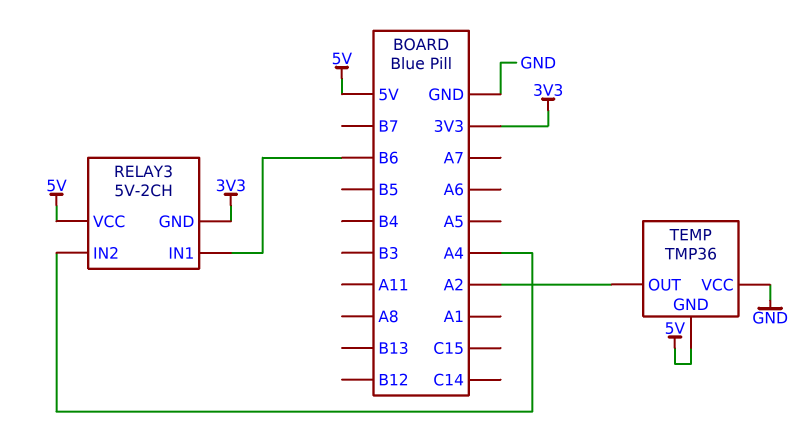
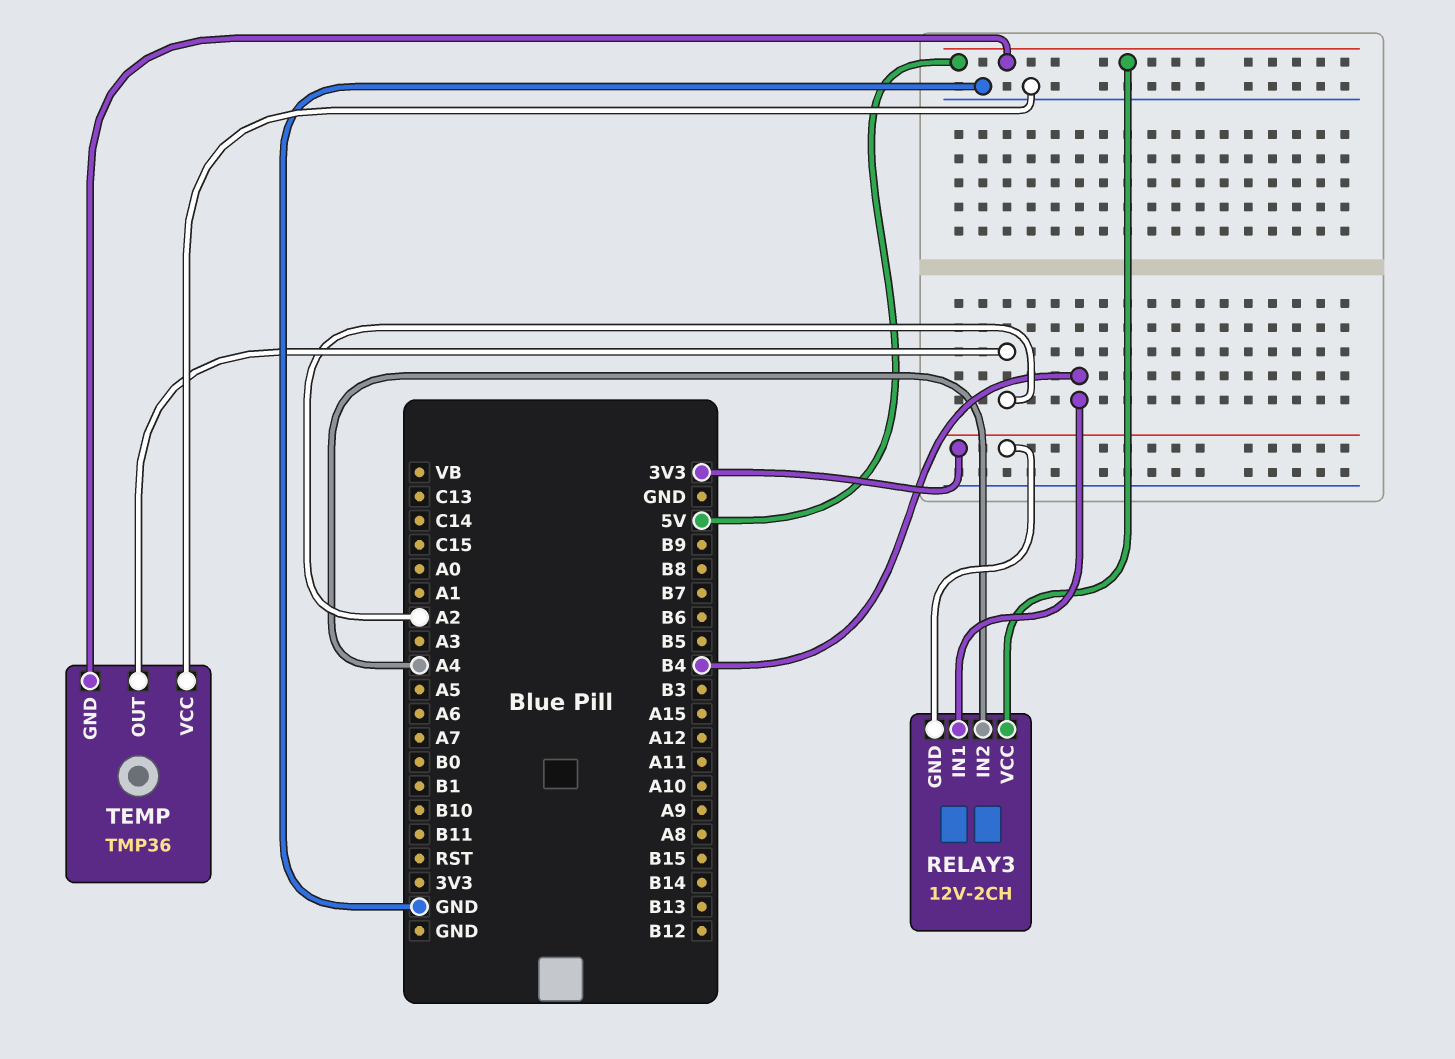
RELAY3: 5V-2CH -> 12V-2CH
RELAY3 pin IN1: B6 -> B4

